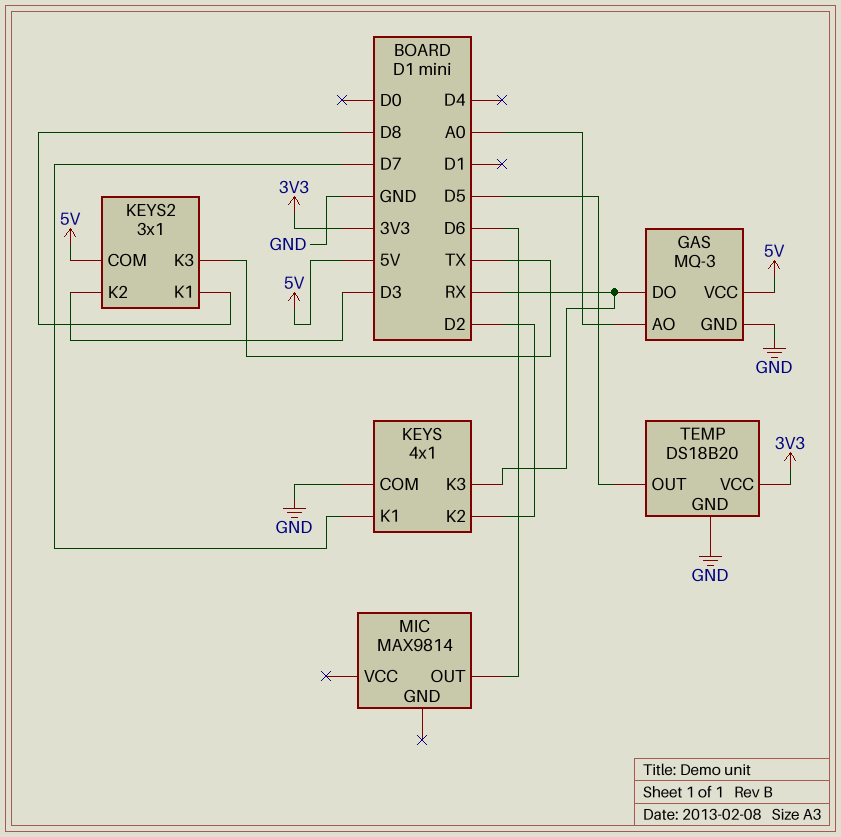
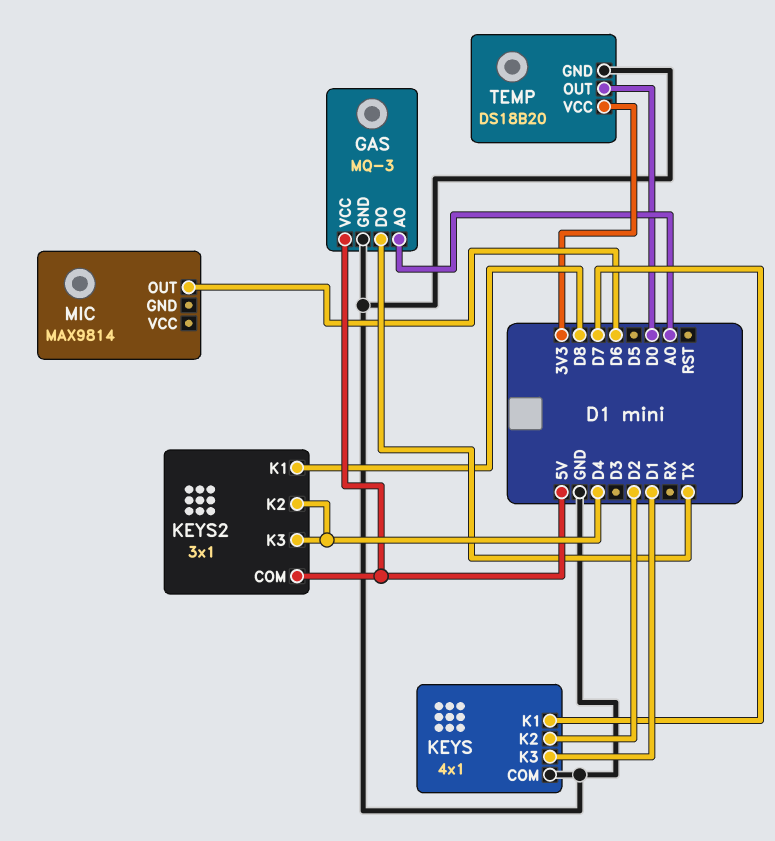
GAS pin DO: RX -> TX
KEYS pin K3: RX -> D1
KEYS2 pin K2: D3 -> D4
KEYS2 pin K3: TX -> D4
TEMP pin OUT: D5 -> D0

